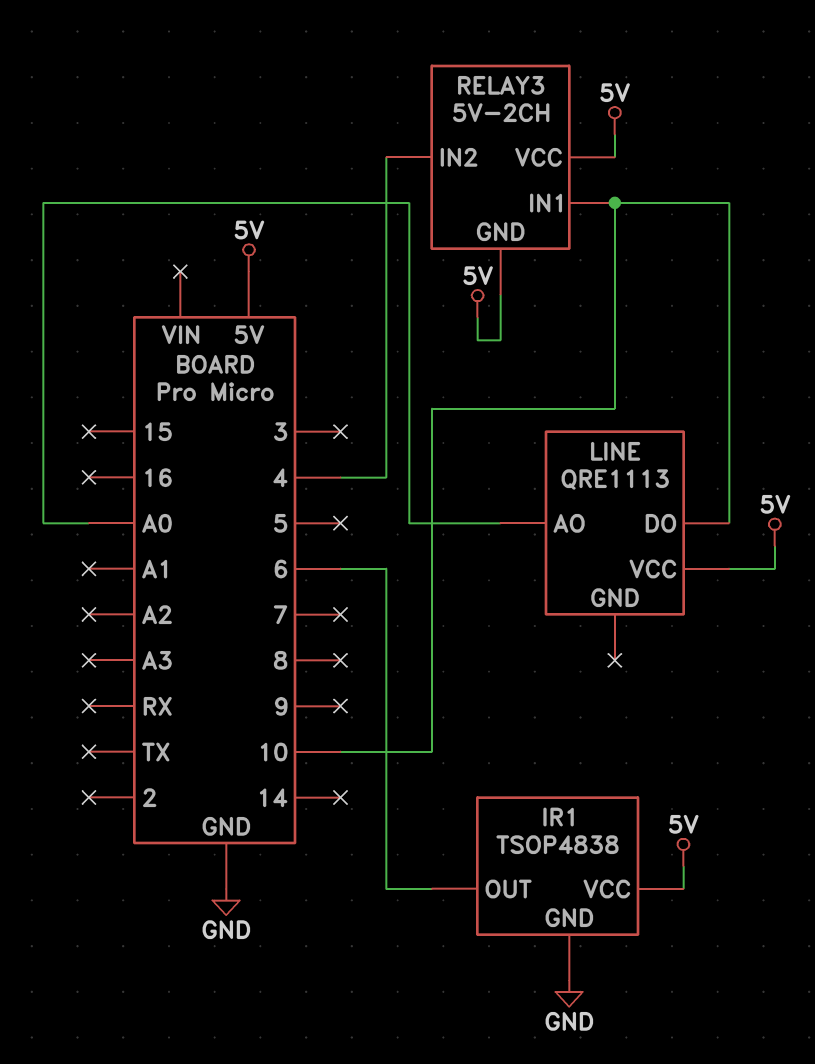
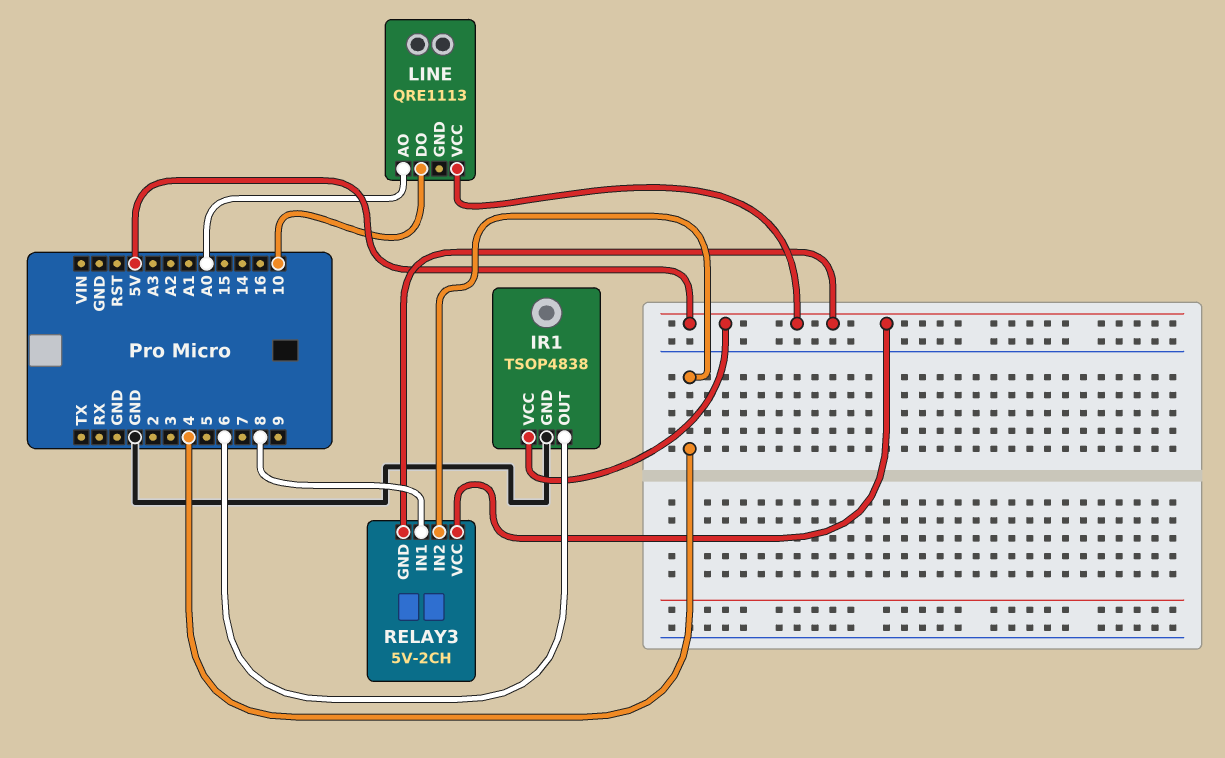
RELAY3 pin IN1: 10 -> 8

